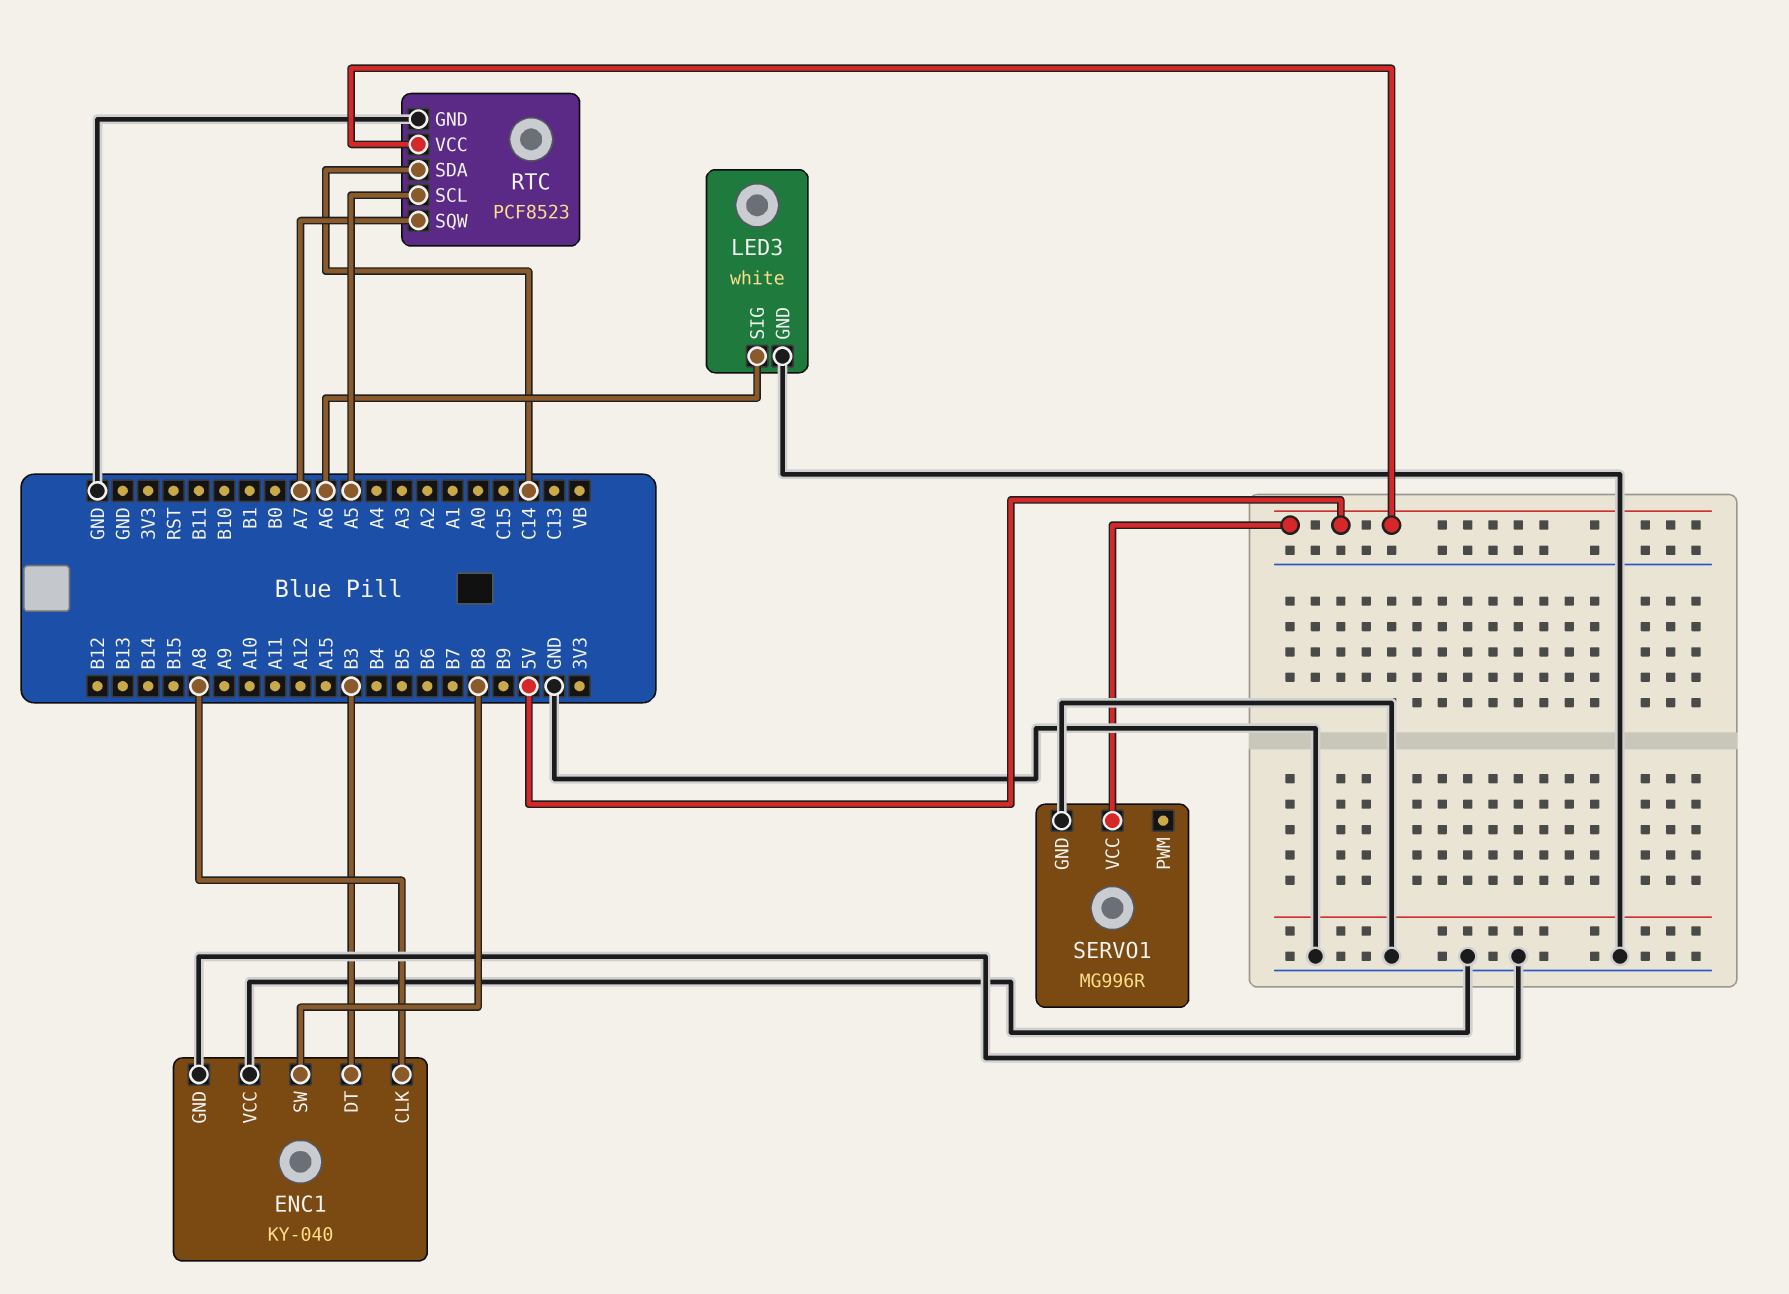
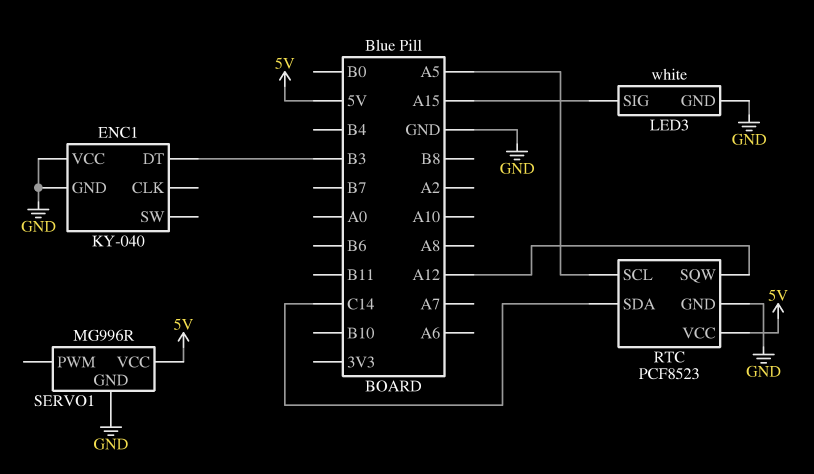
ENC1 pin CLK: A8 -> none
ENC1 pin SW: B8 -> none
LED3 pin SIG: A6 -> A15
RTC pin SQW: A7 -> A12

